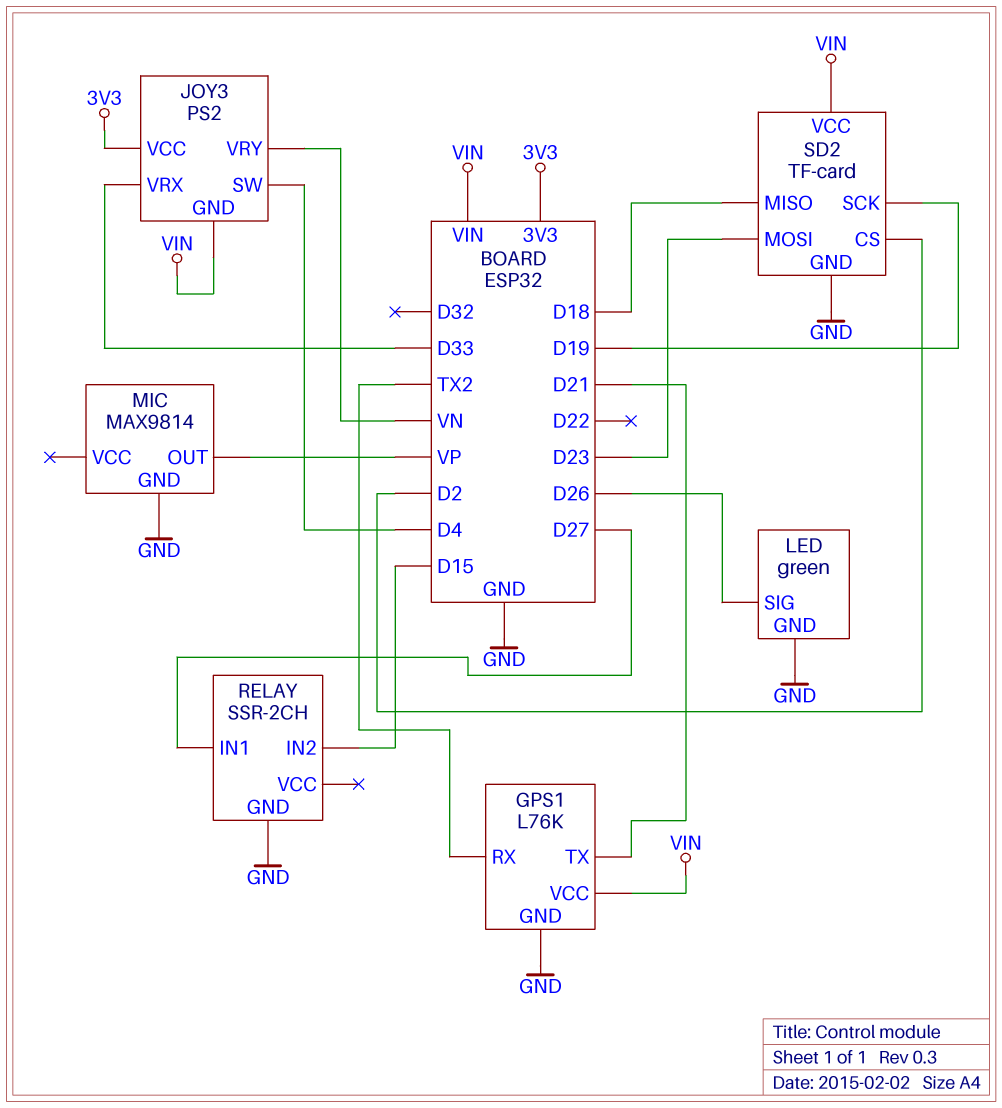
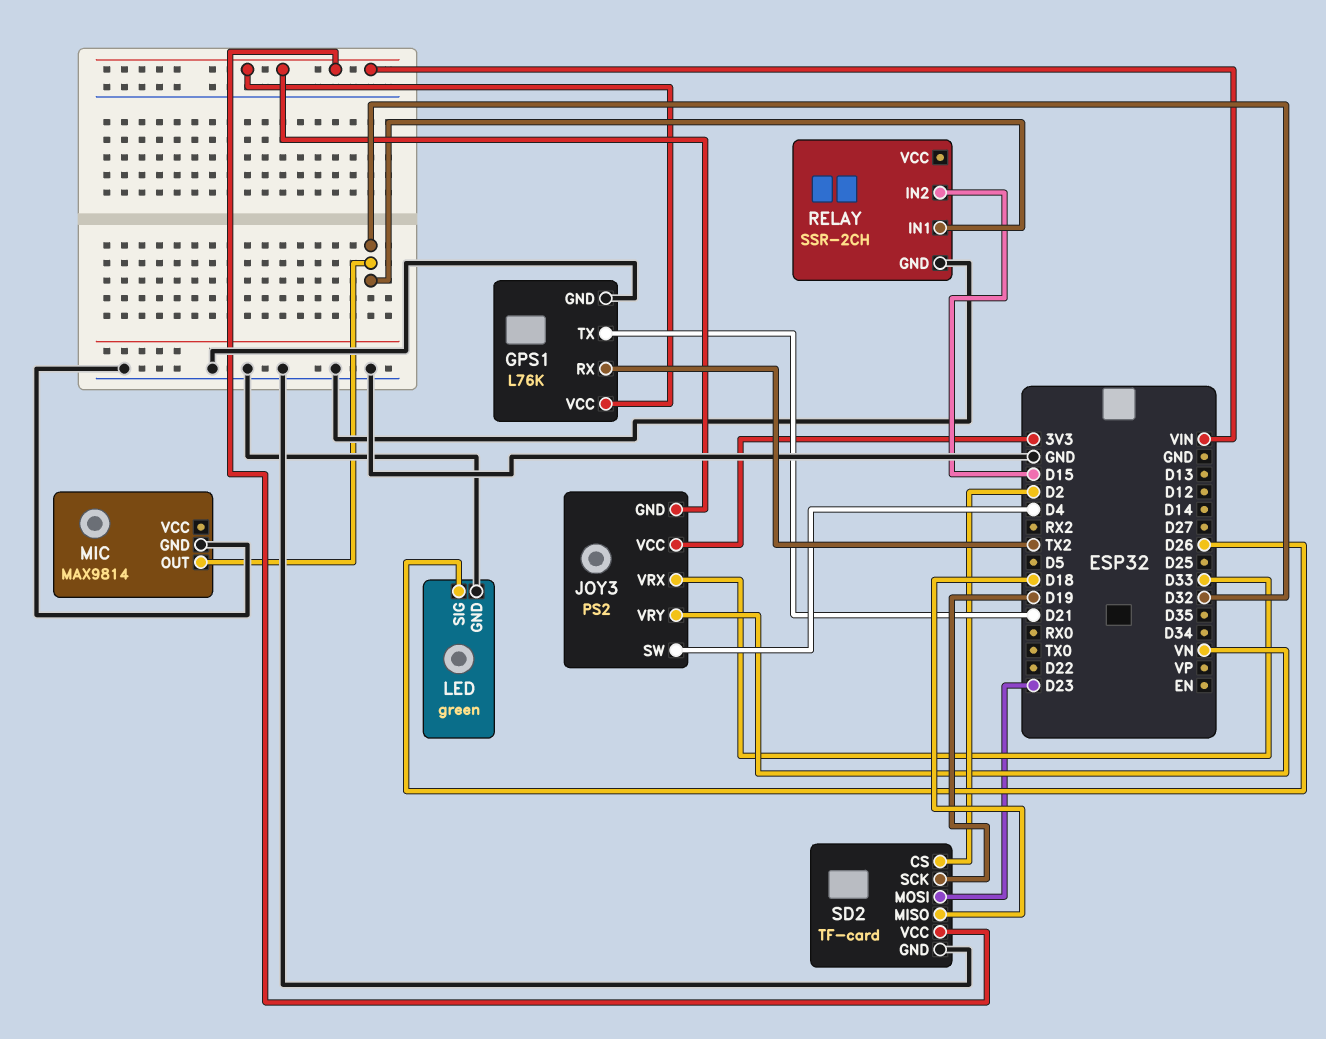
MIC pin OUT: VP -> D32
RELAY pin IN1: D27 -> D32

